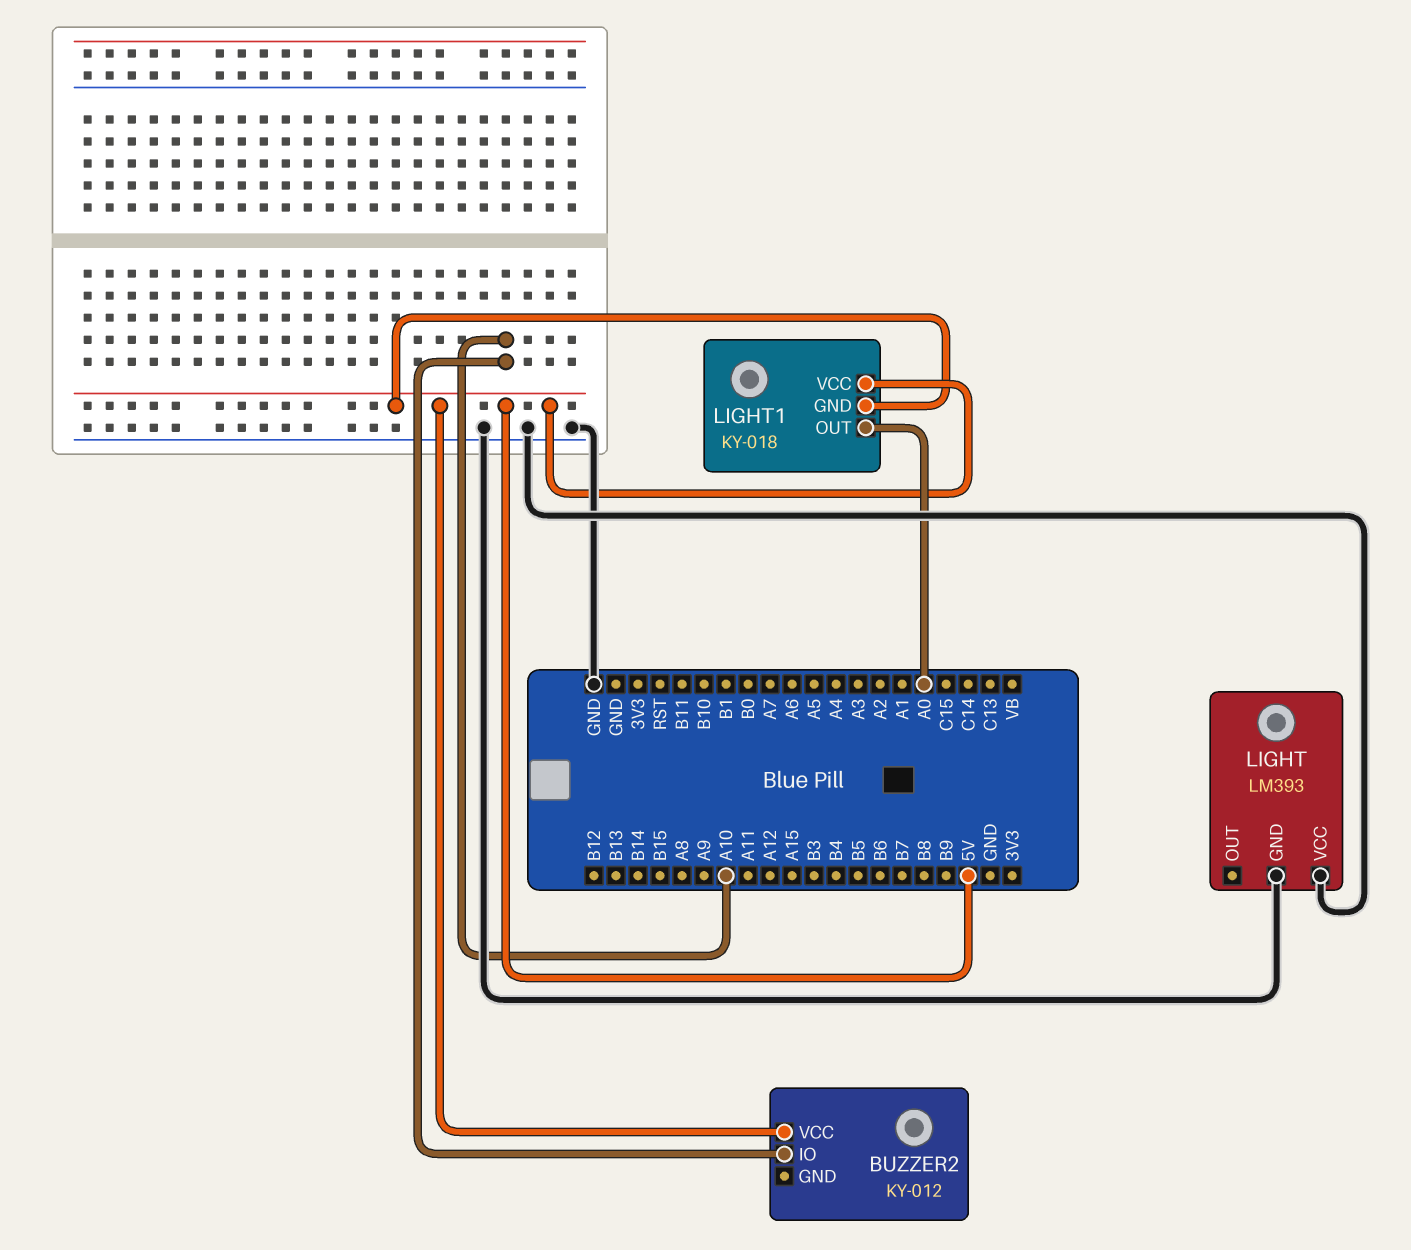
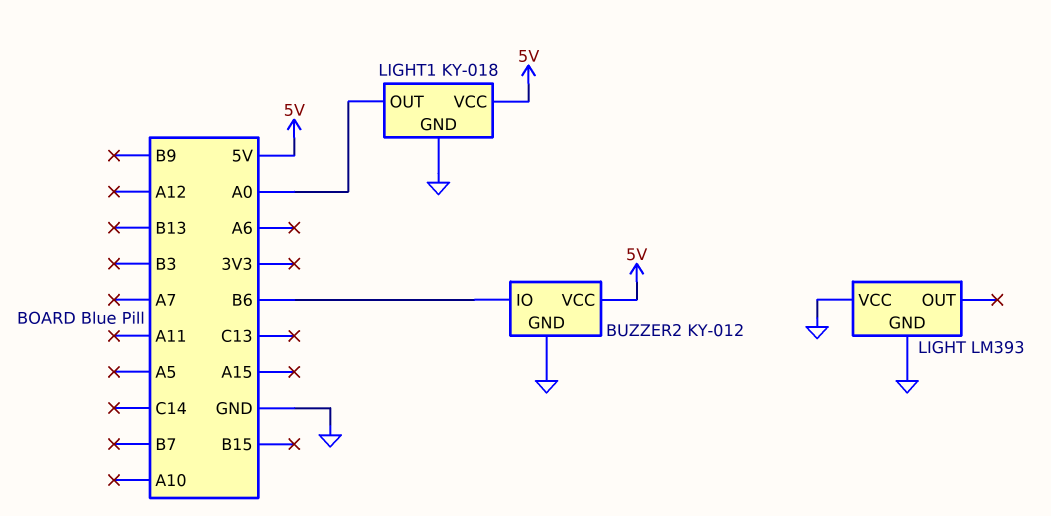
BUZZER2 pin GND: none -> GND
BUZZER2 pin IO: A10 -> B6
LIGHT1 pin GND: 5V -> GND

